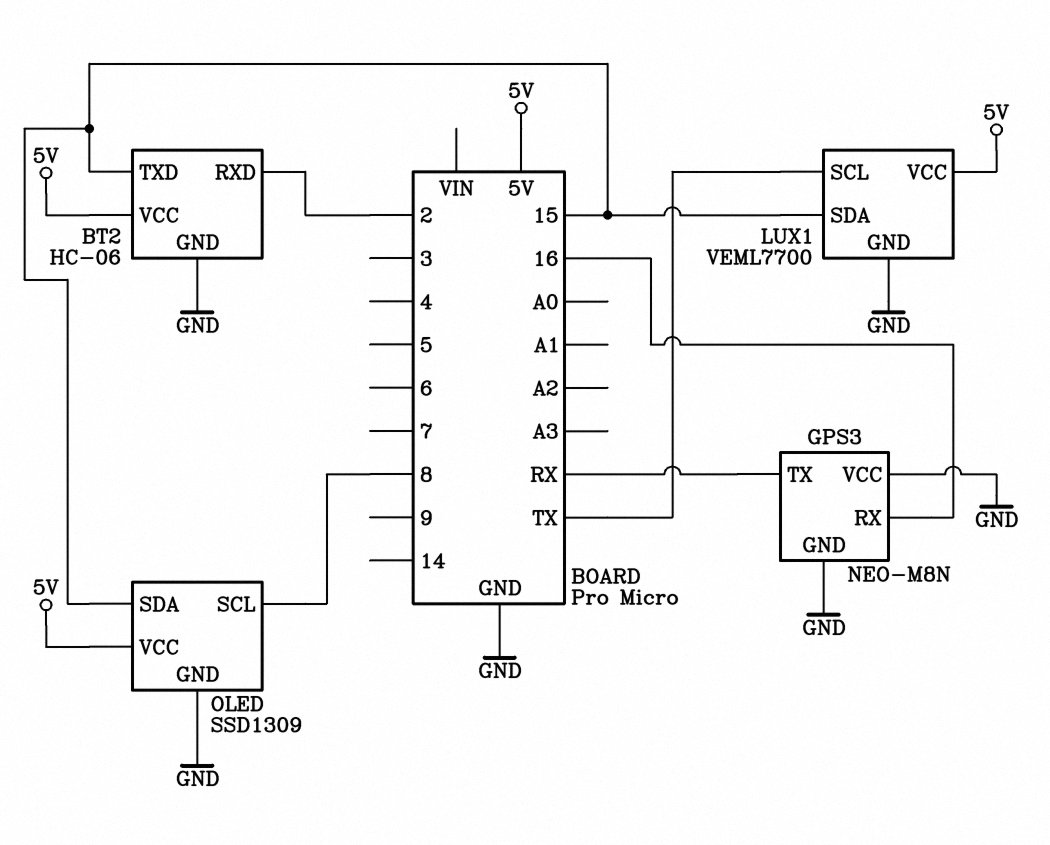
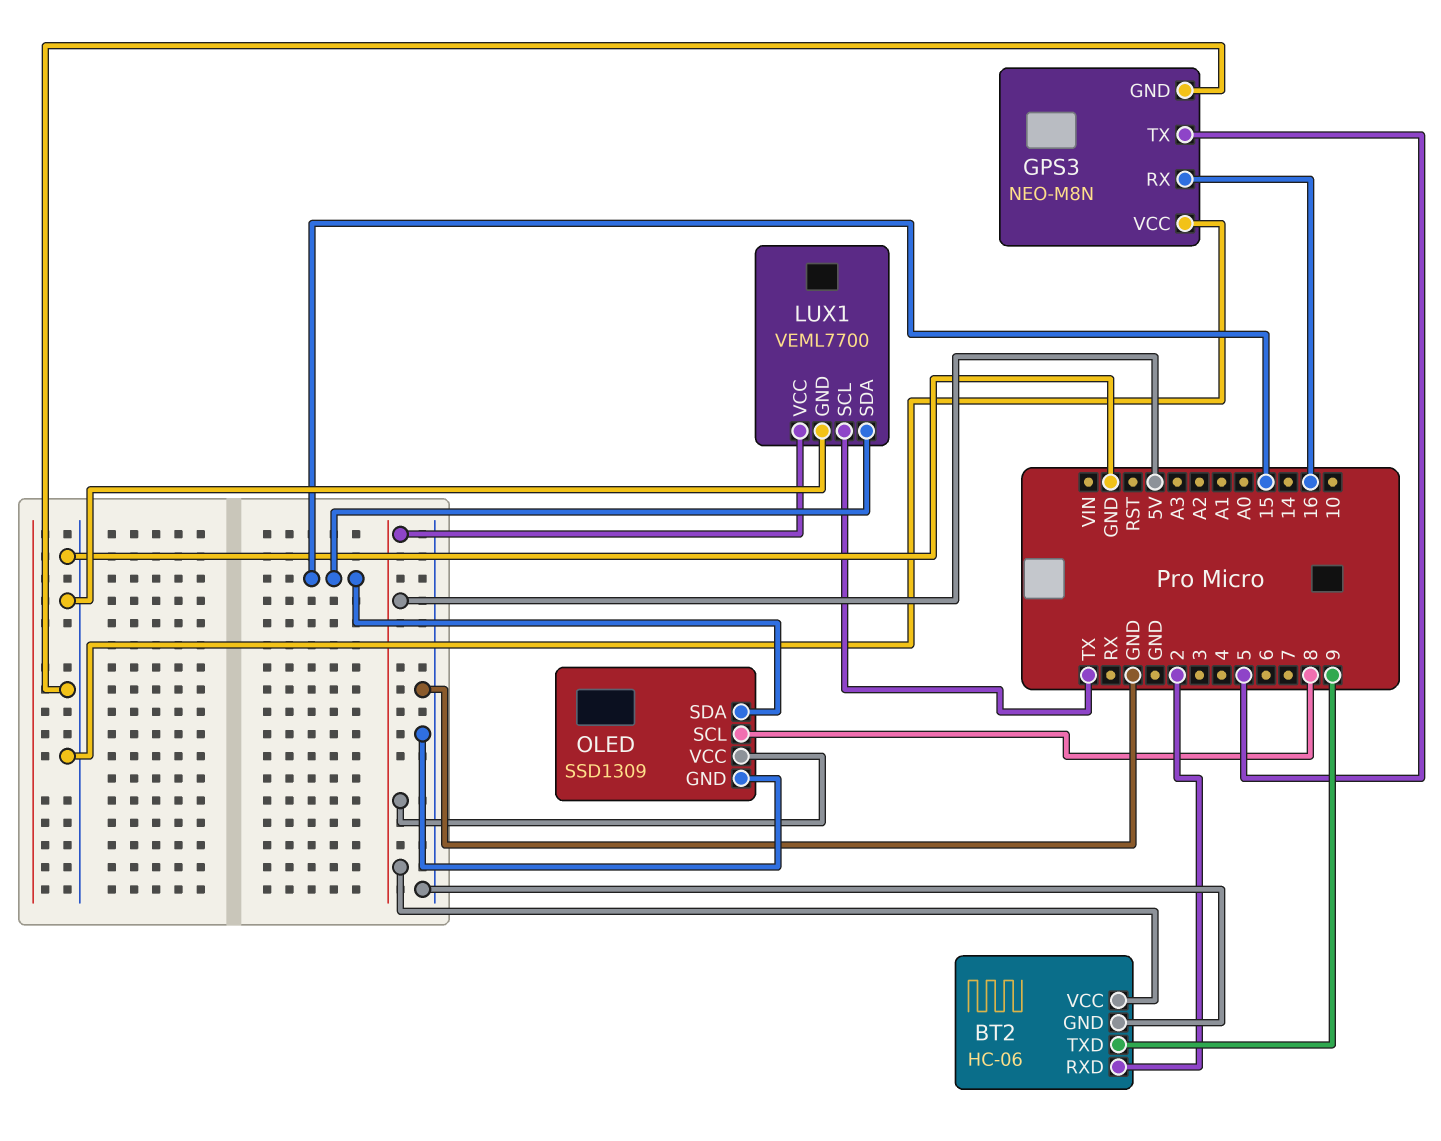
BT2 pin TXD: 15 -> 9
GPS3 pin TX: RX -> 5

